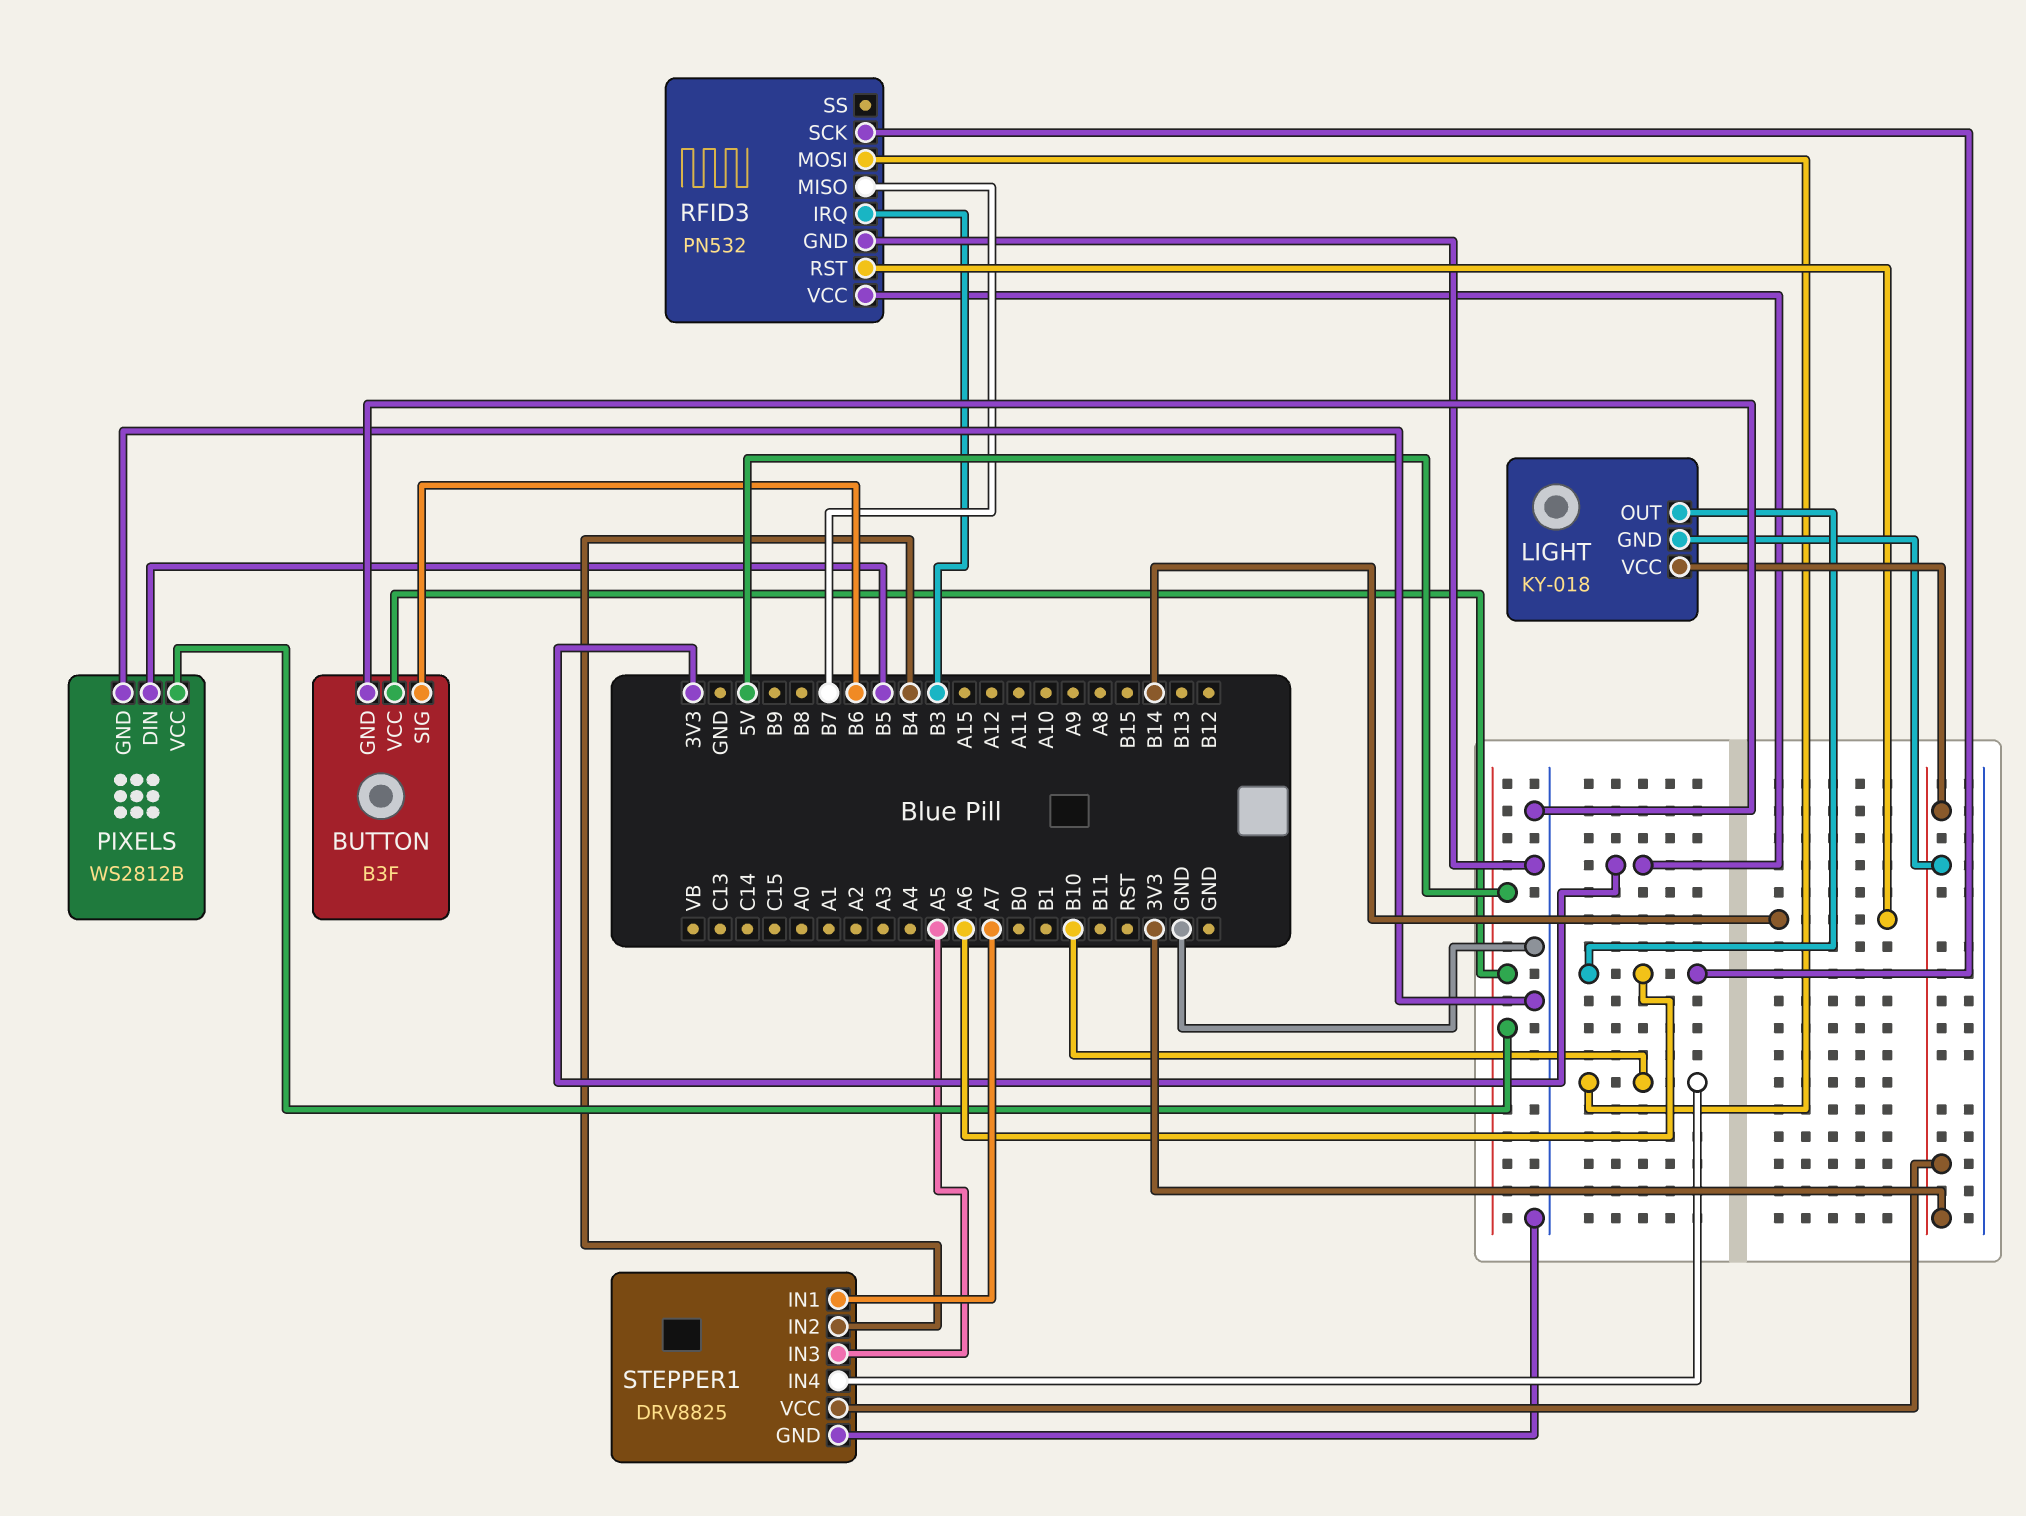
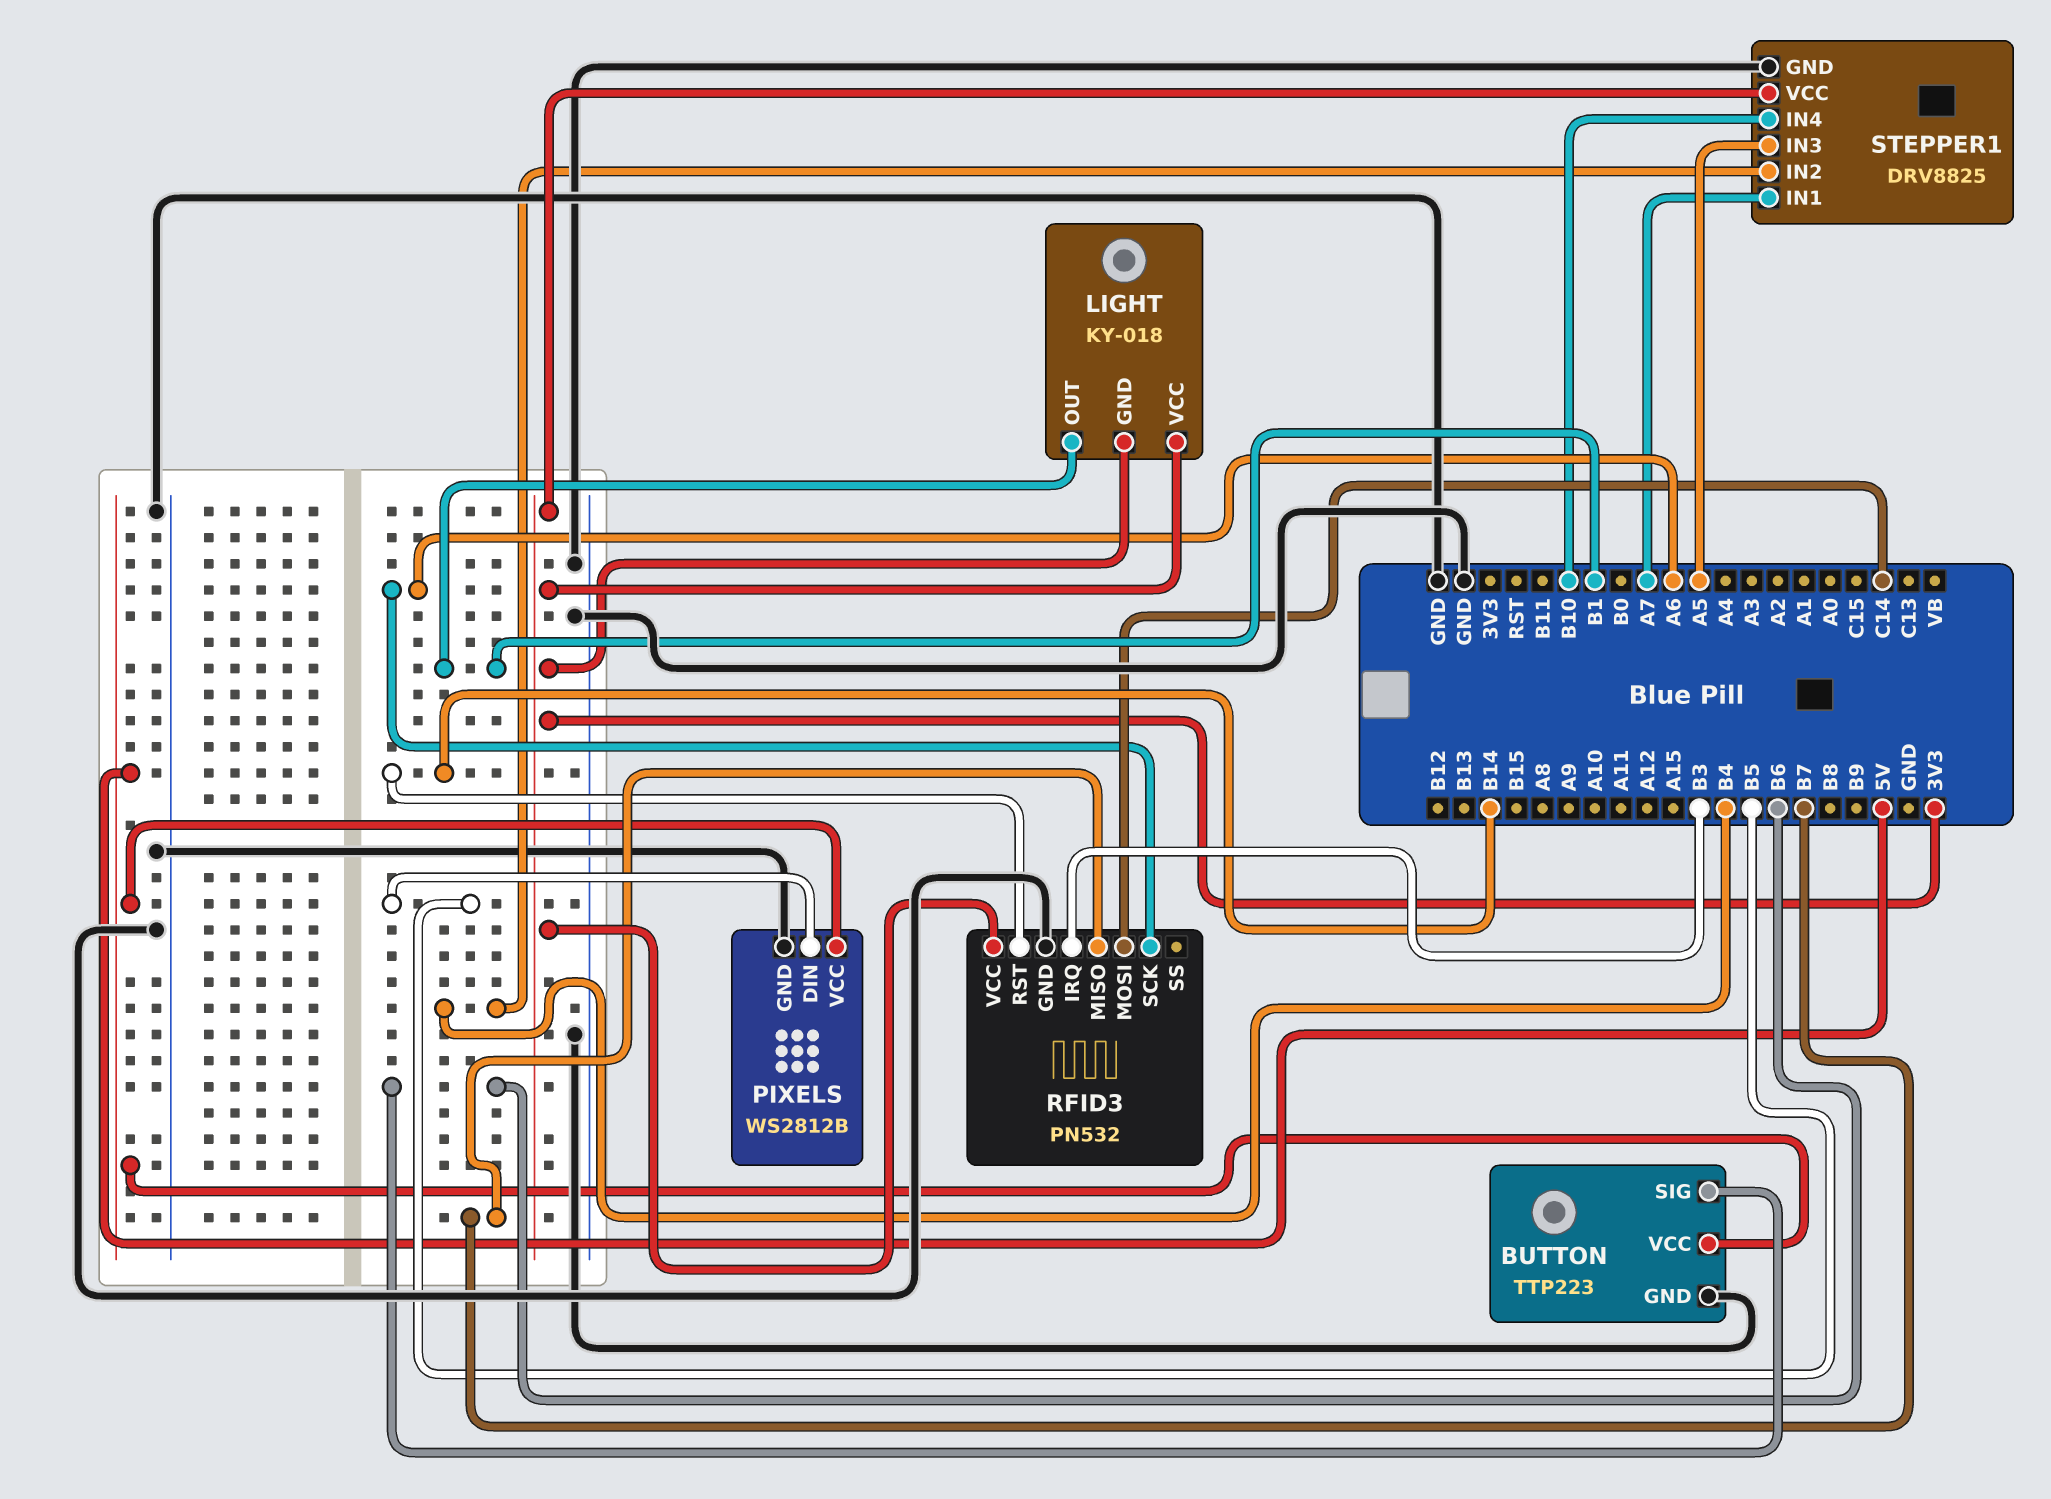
BUTTON: B3F -> TTP223
LIGHT pin OUT: A6 -> B1
RFID3 pin MOSI: B10 -> C14

